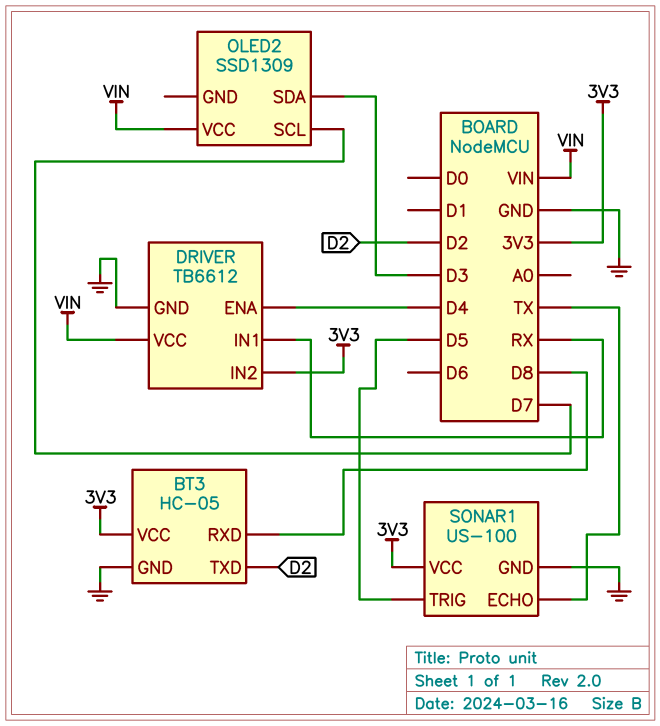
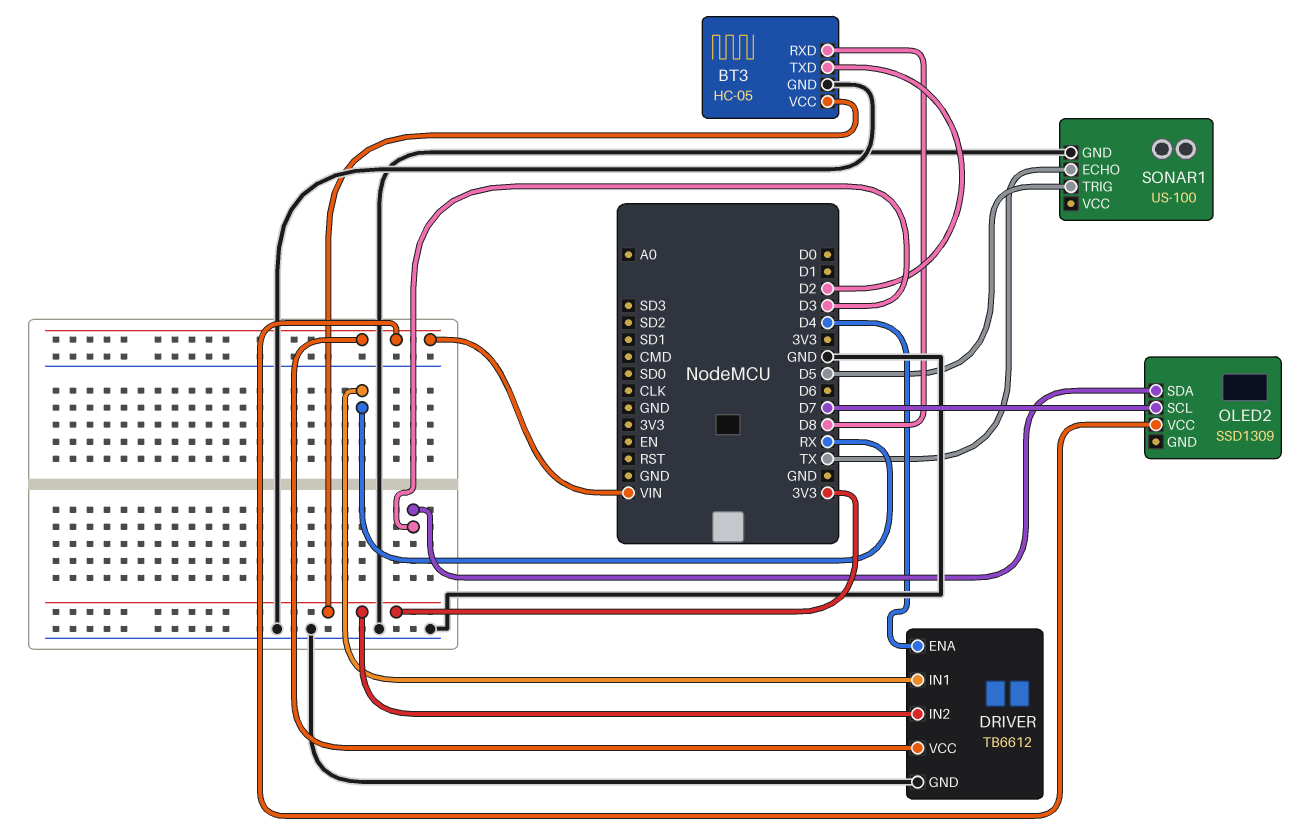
SONAR1 pin VCC: 3V3 -> none

